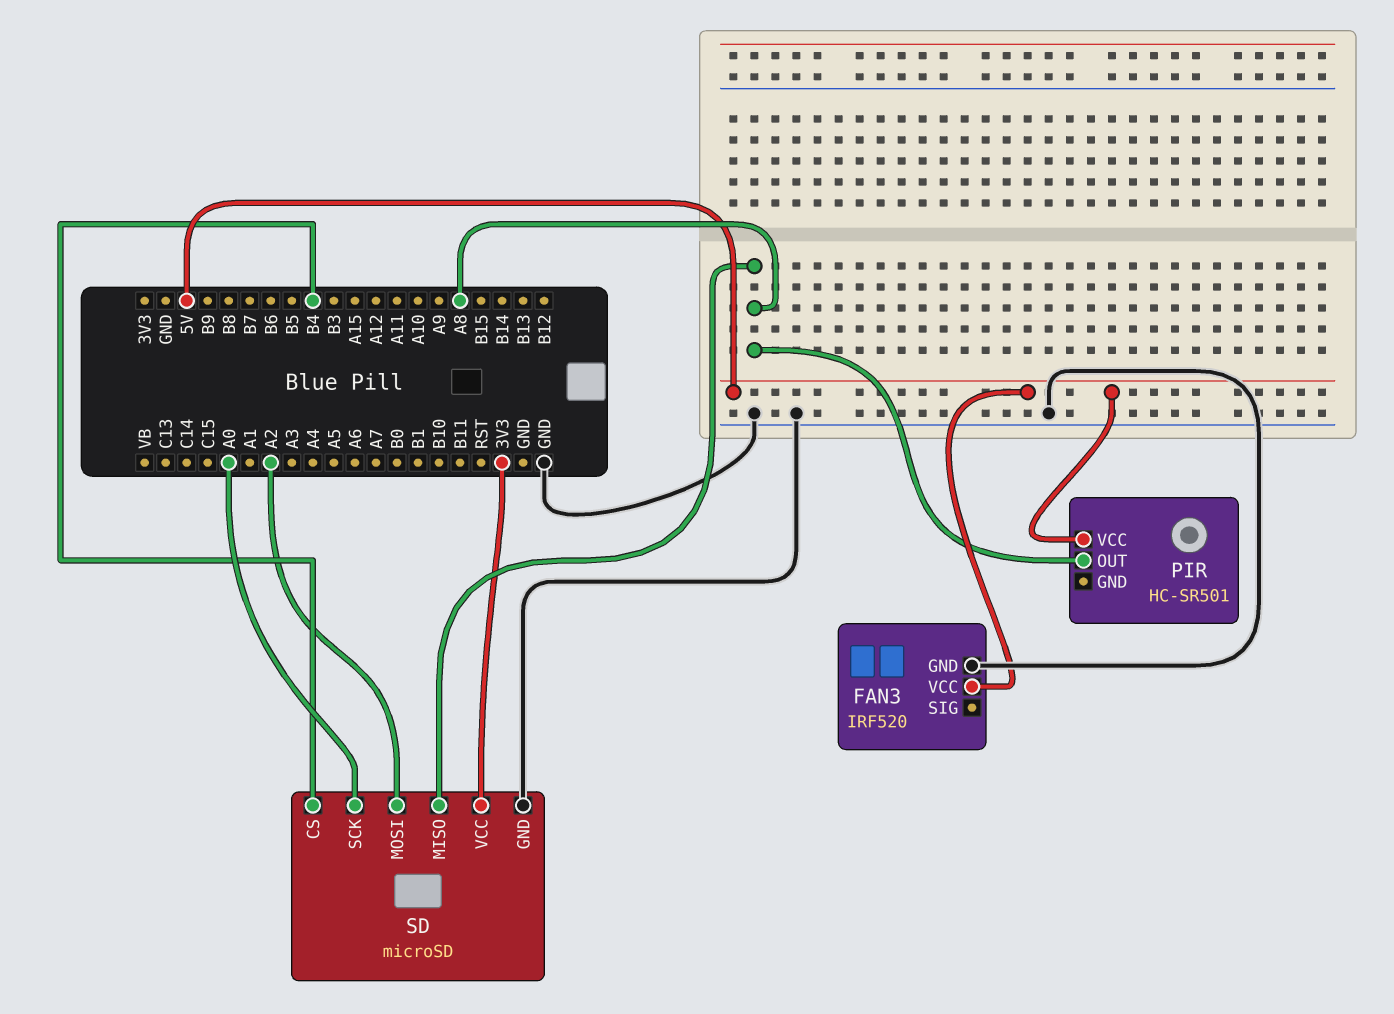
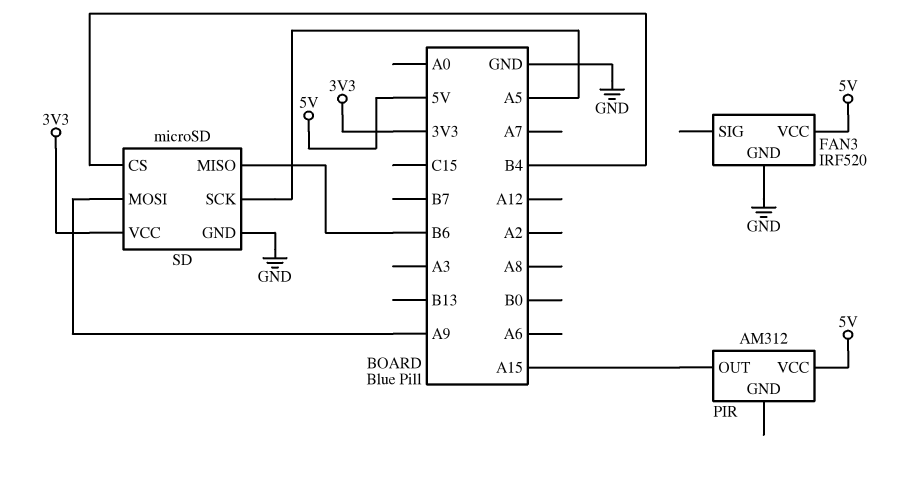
PIR: HC-SR501 -> AM312
PIR pin OUT: A8 -> A15
SD pin MISO: A8 -> B6
SD pin MOSI: A2 -> A9
SD pin SCK: A0 -> A5

